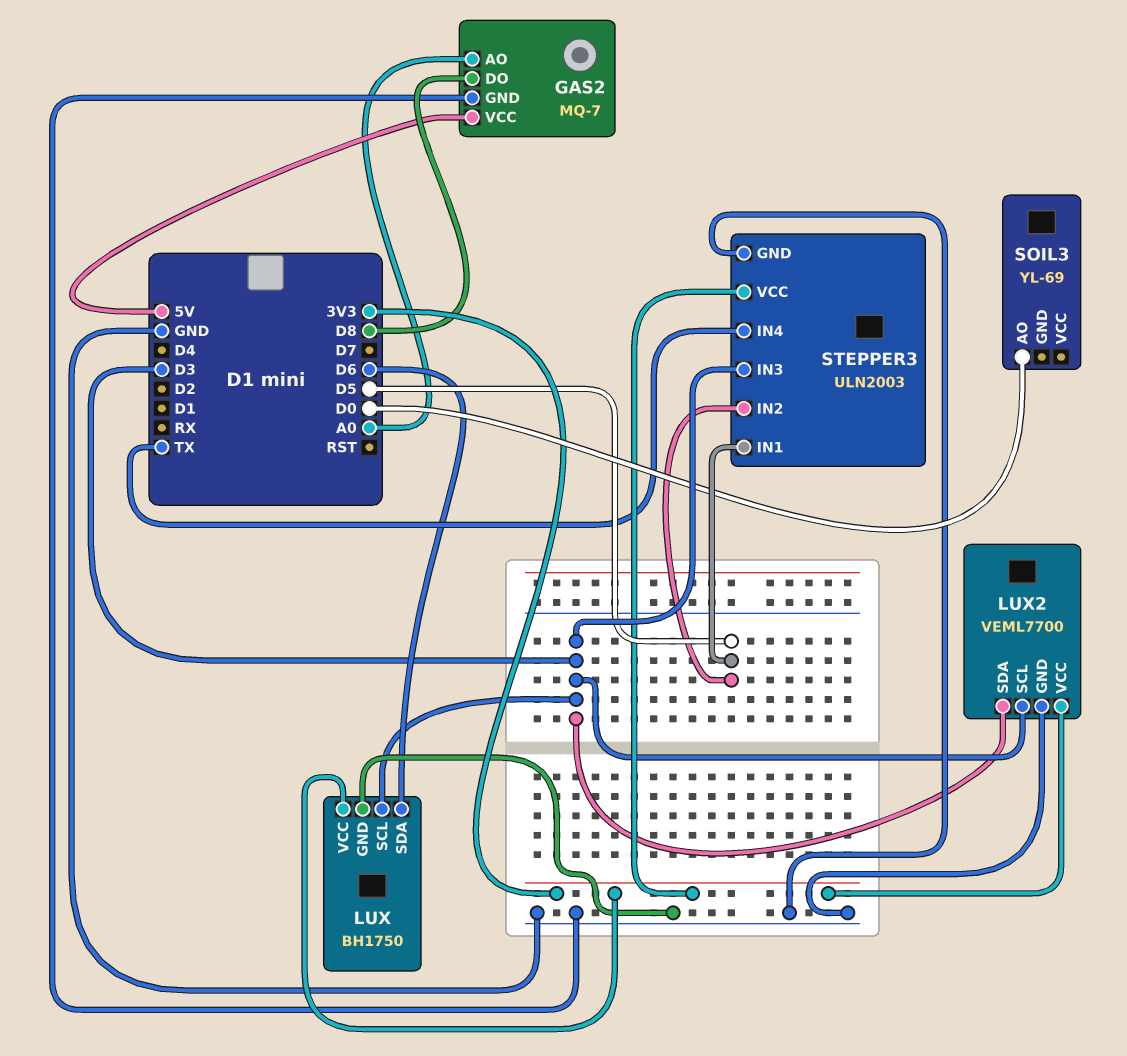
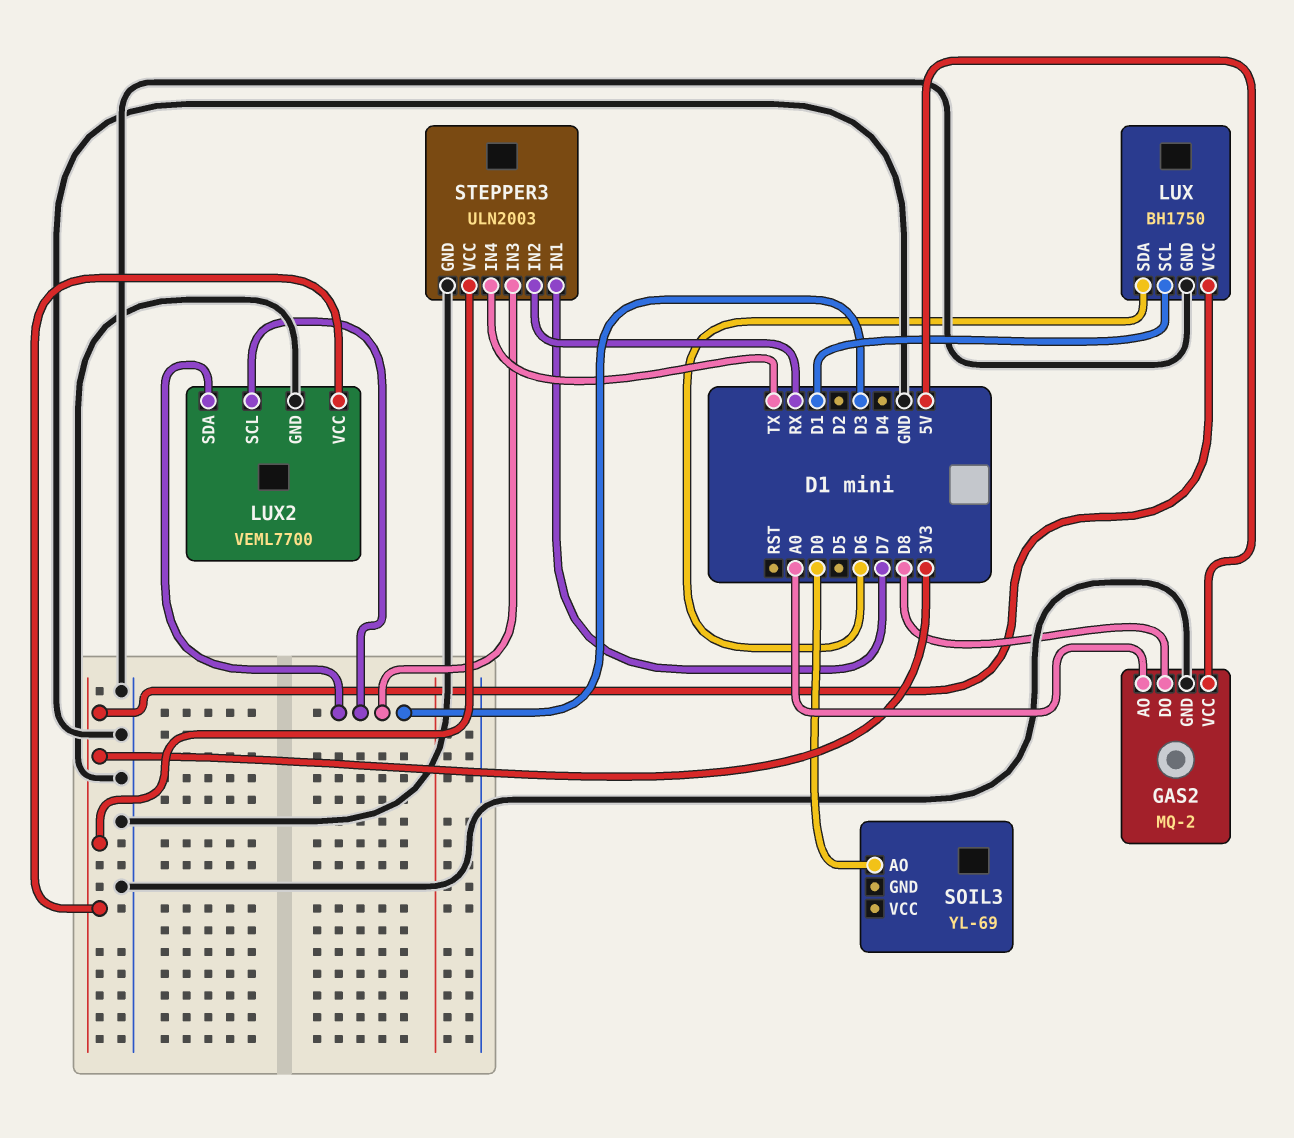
GAS2: MQ-7 -> MQ-2
LUX pin SCL: D3 -> D1
STEPPER3 pin IN1: D5 -> D7
STEPPER3 pin IN2: D5 -> RX

